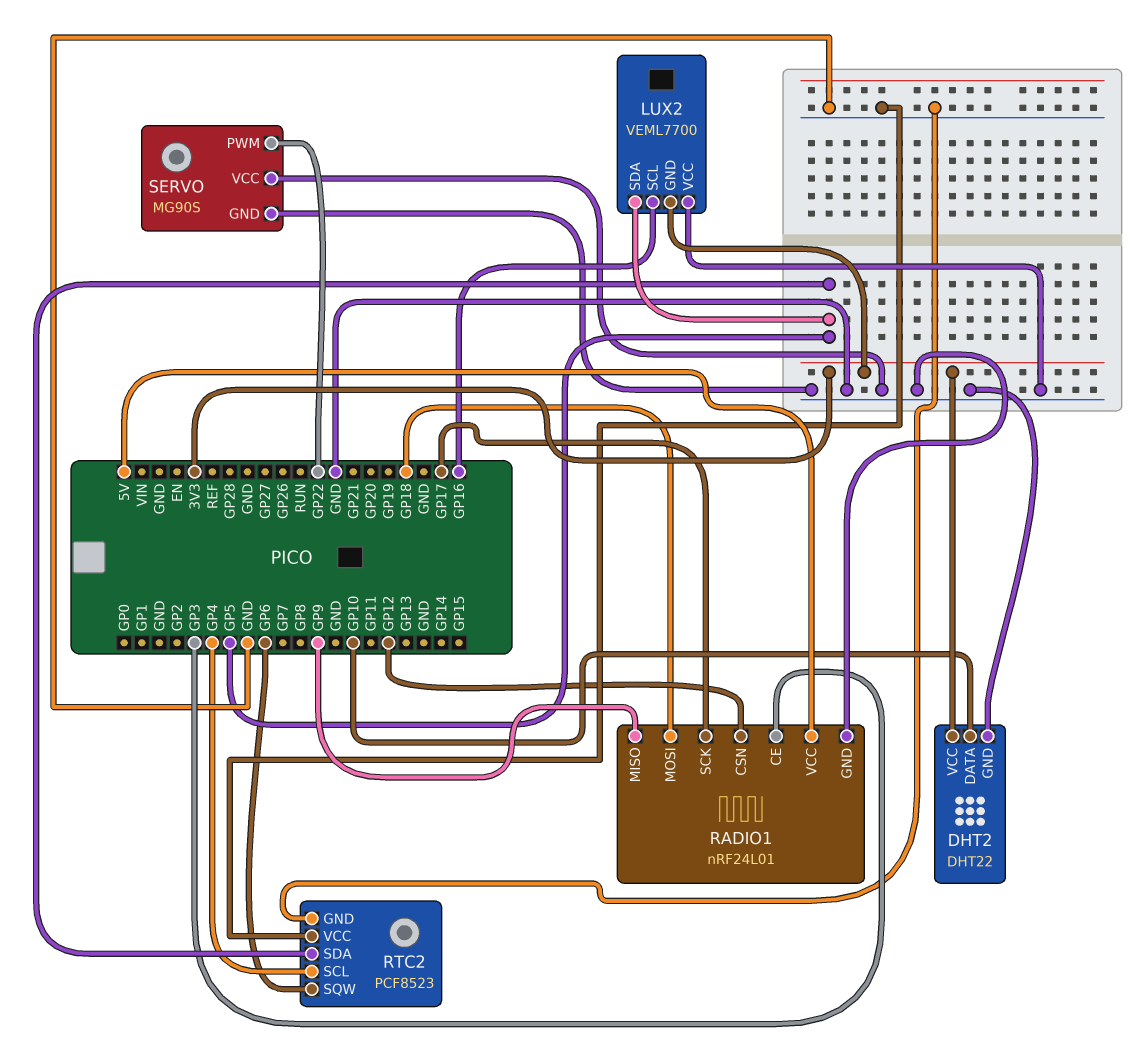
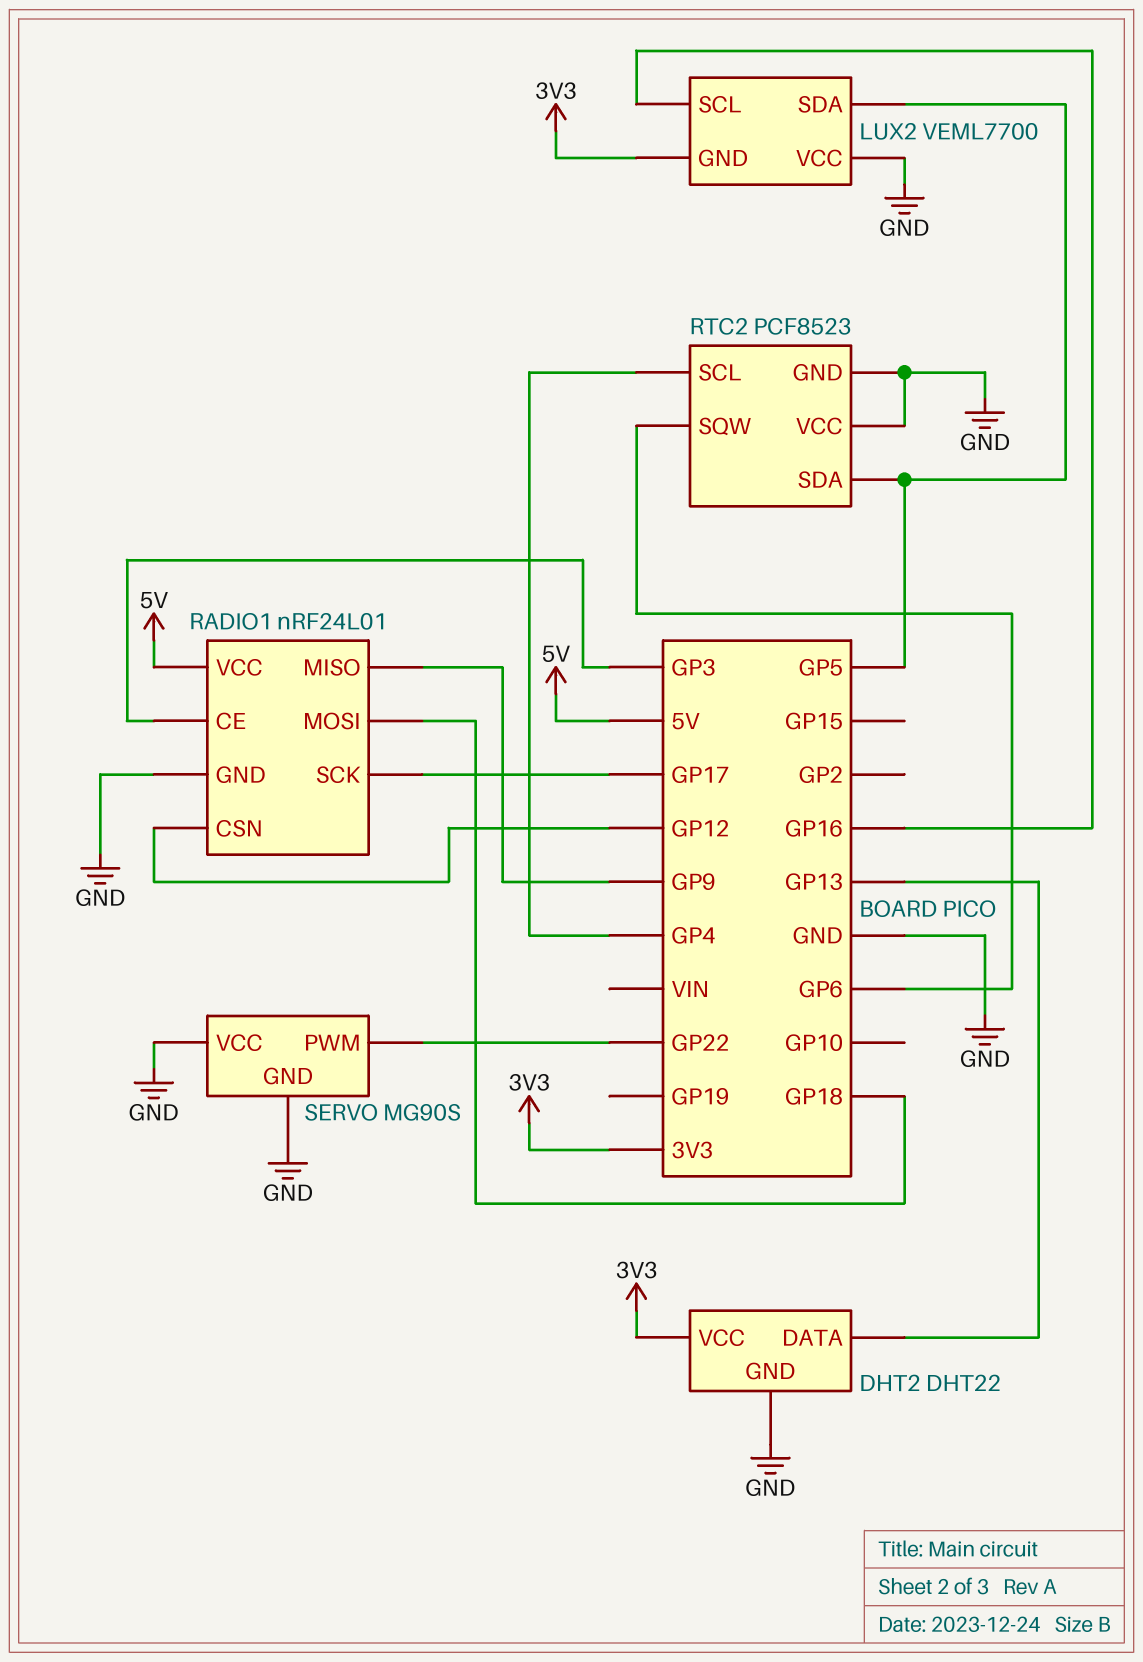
DHT2 pin DATA: GP10 -> GP13

